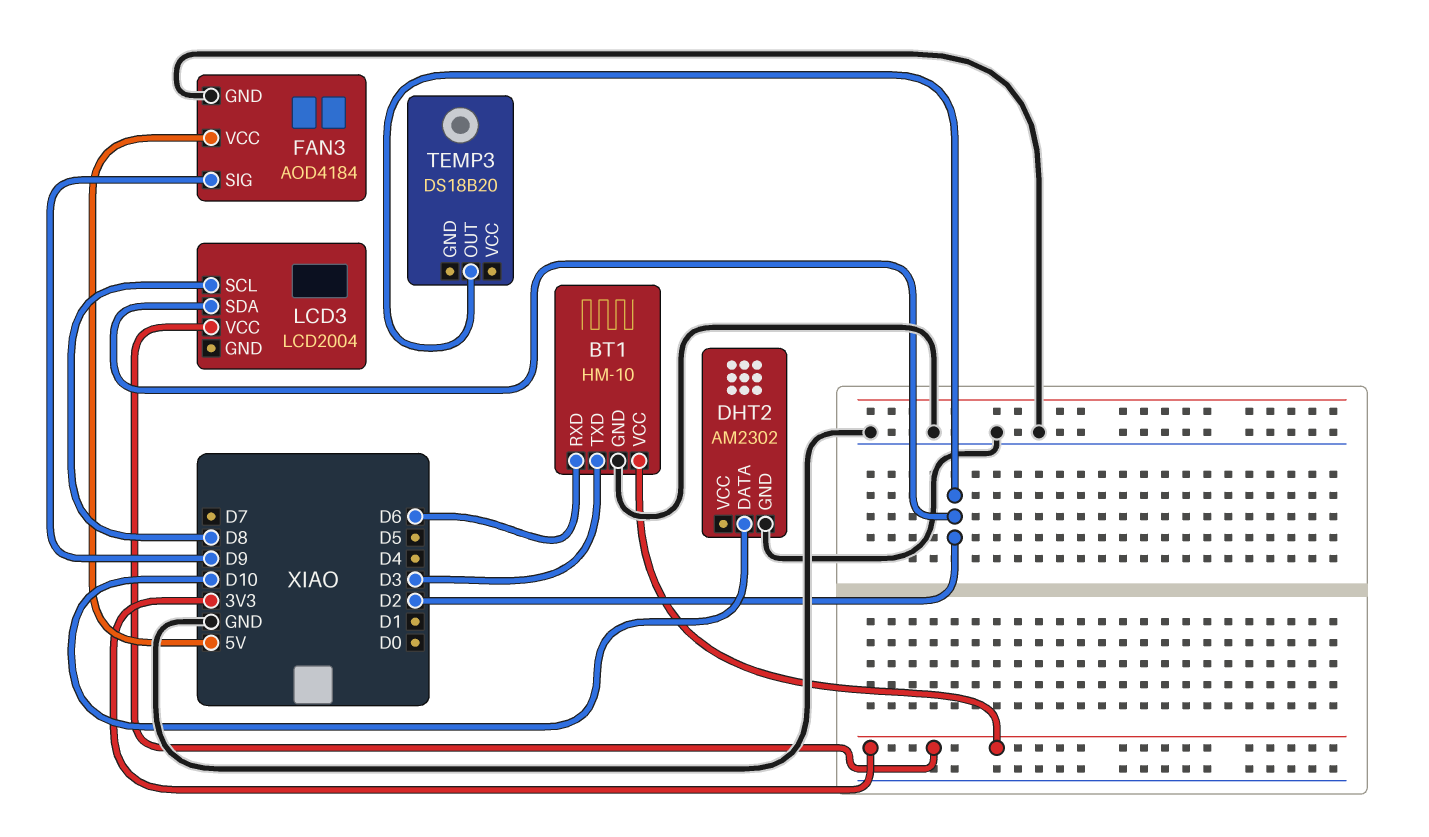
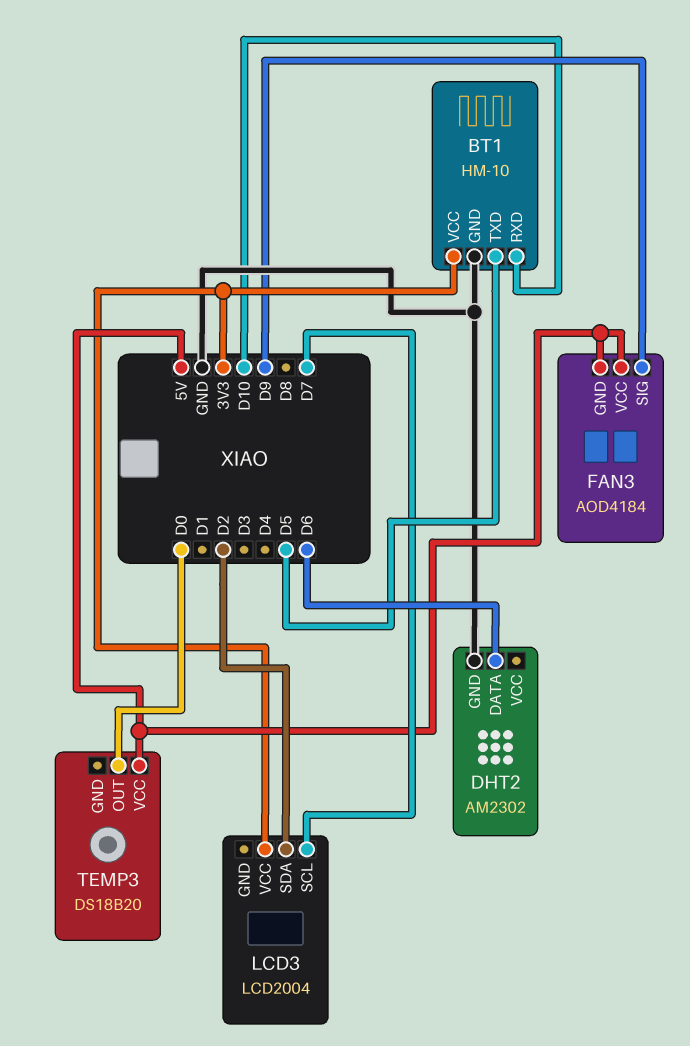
BT1 pin RXD: D6 -> D10
BT1 pin TXD: D3 -> D5
DHT2 pin DATA: D10 -> D6
FAN3 pin GND: GND -> 5V
LCD3 pin SCL: D8 -> D7
TEMP3 pin OUT: D2 -> D0
TEMP3 pin VCC: none -> 5V

